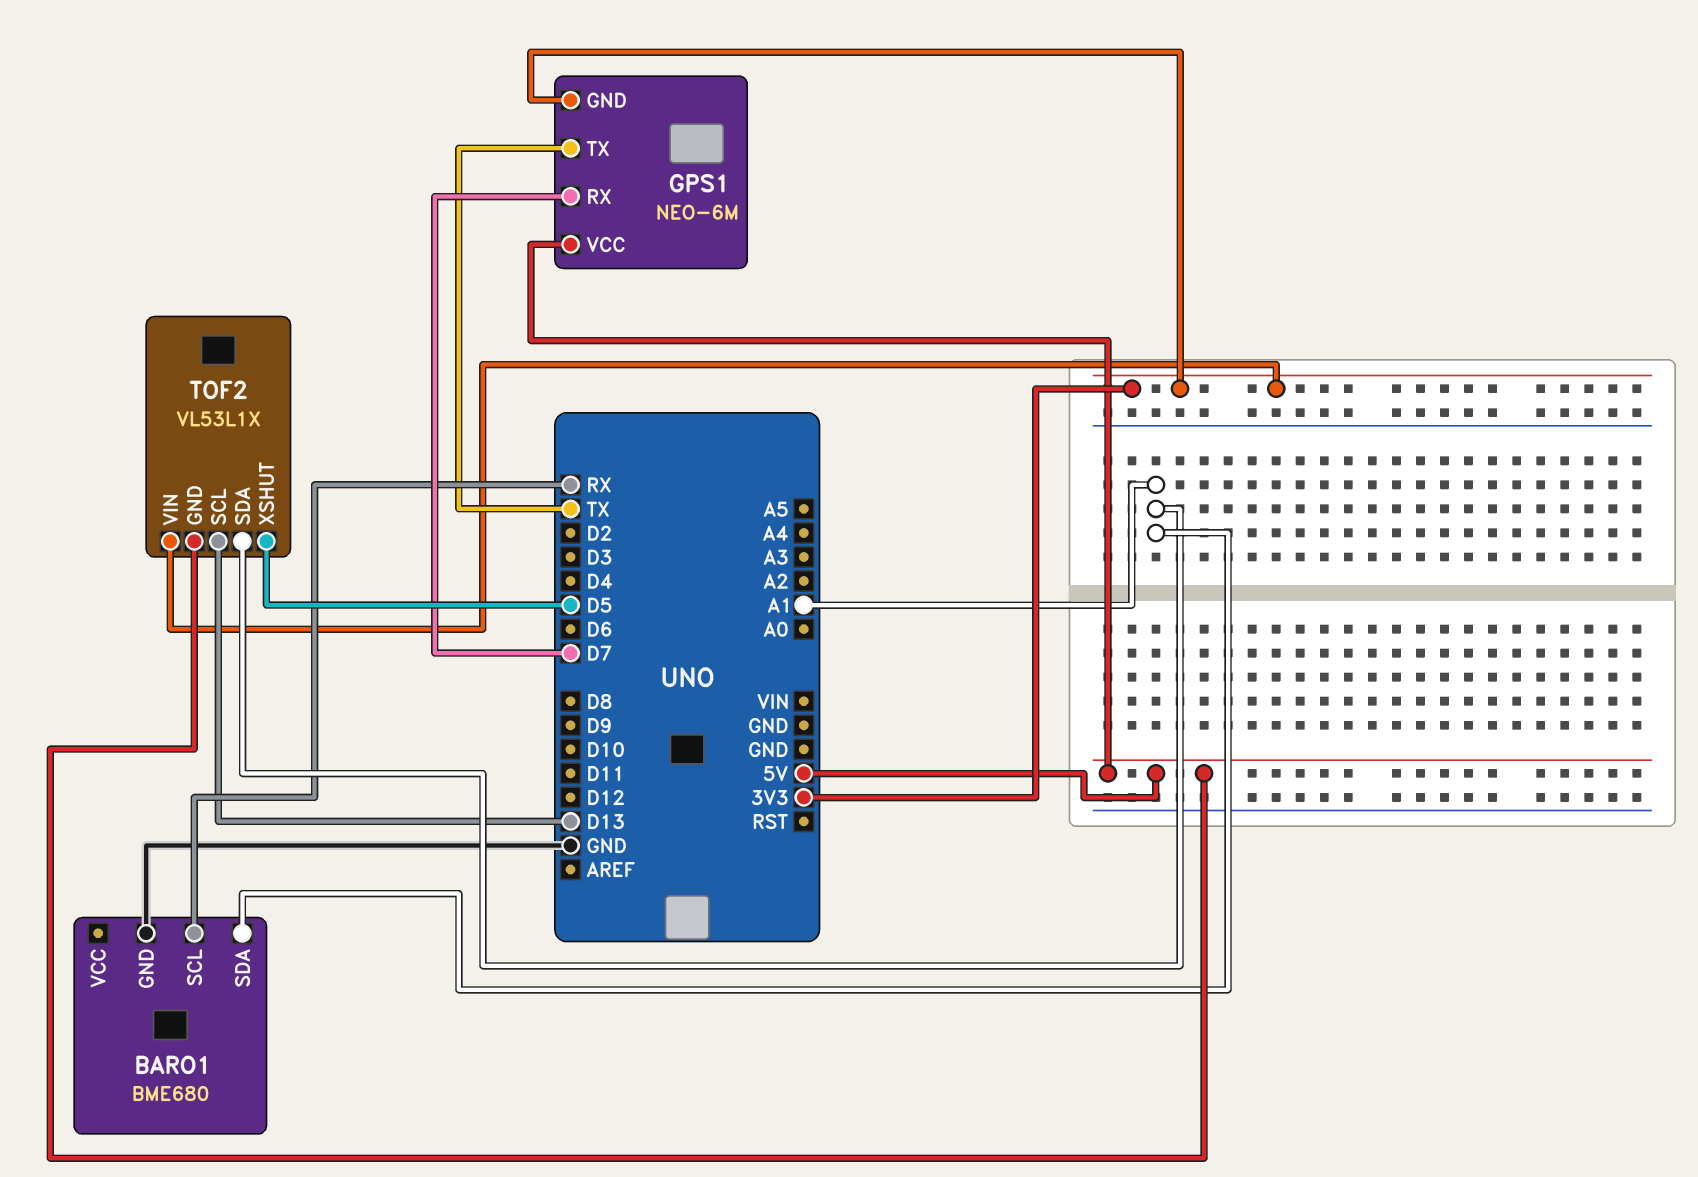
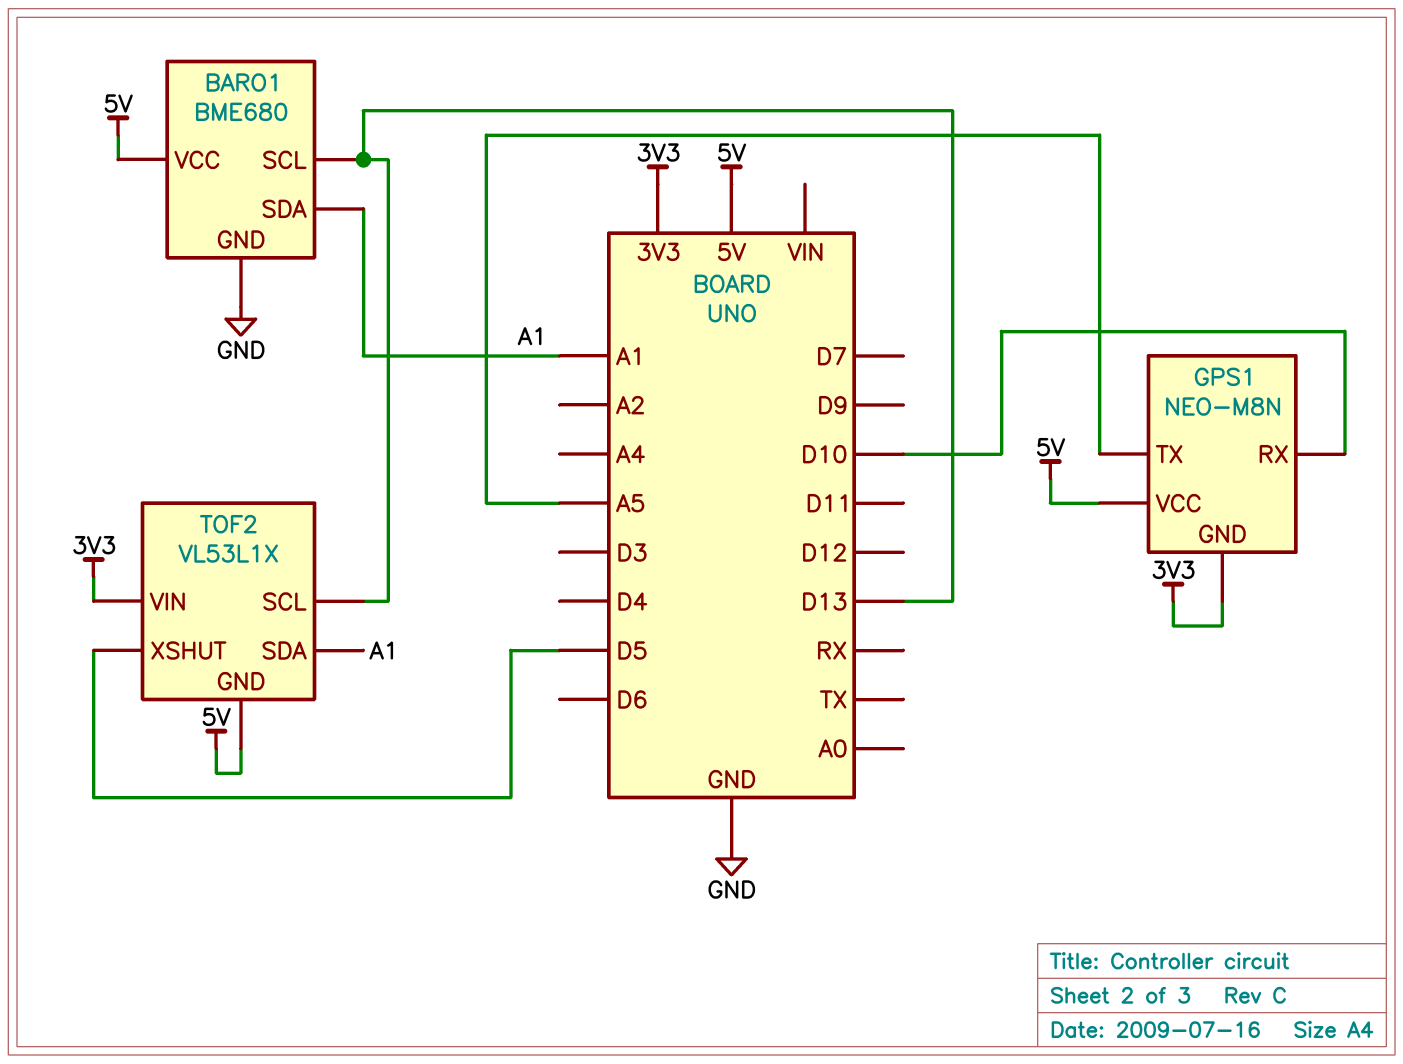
BARO1 pin SCL: RX -> D13
BARO1 pin VCC: none -> 5V
GPS1: NEO-6M -> NEO-M8N
GPS1 pin RX: D7 -> D10
GPS1 pin TX: TX -> A5

